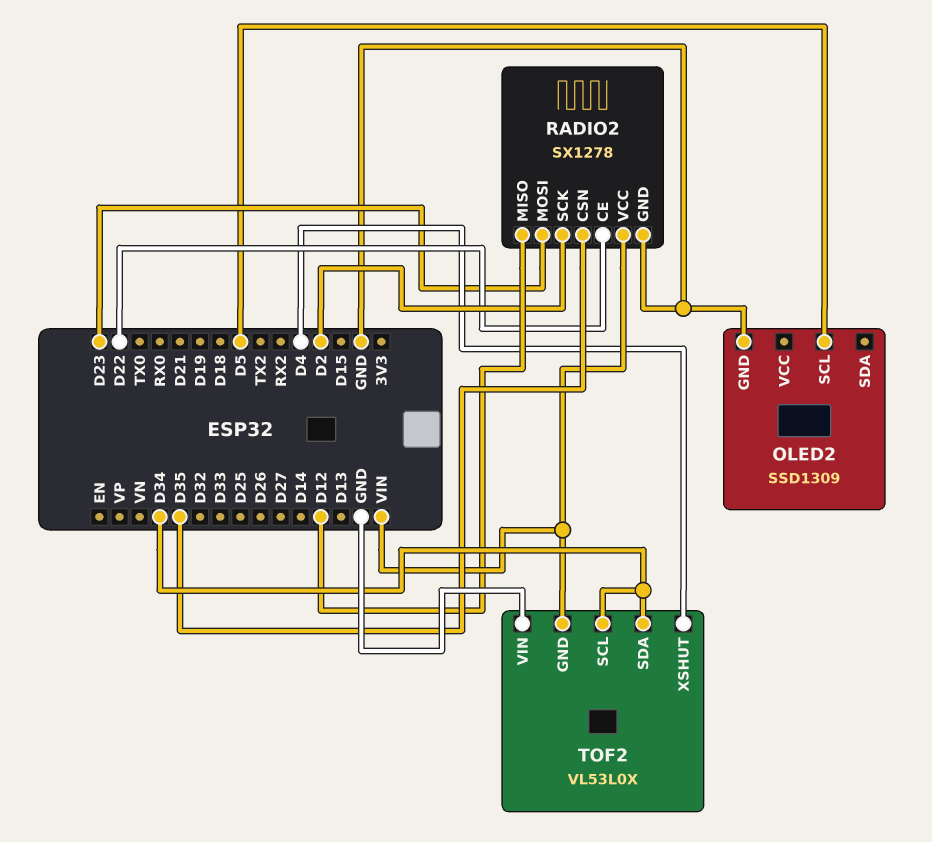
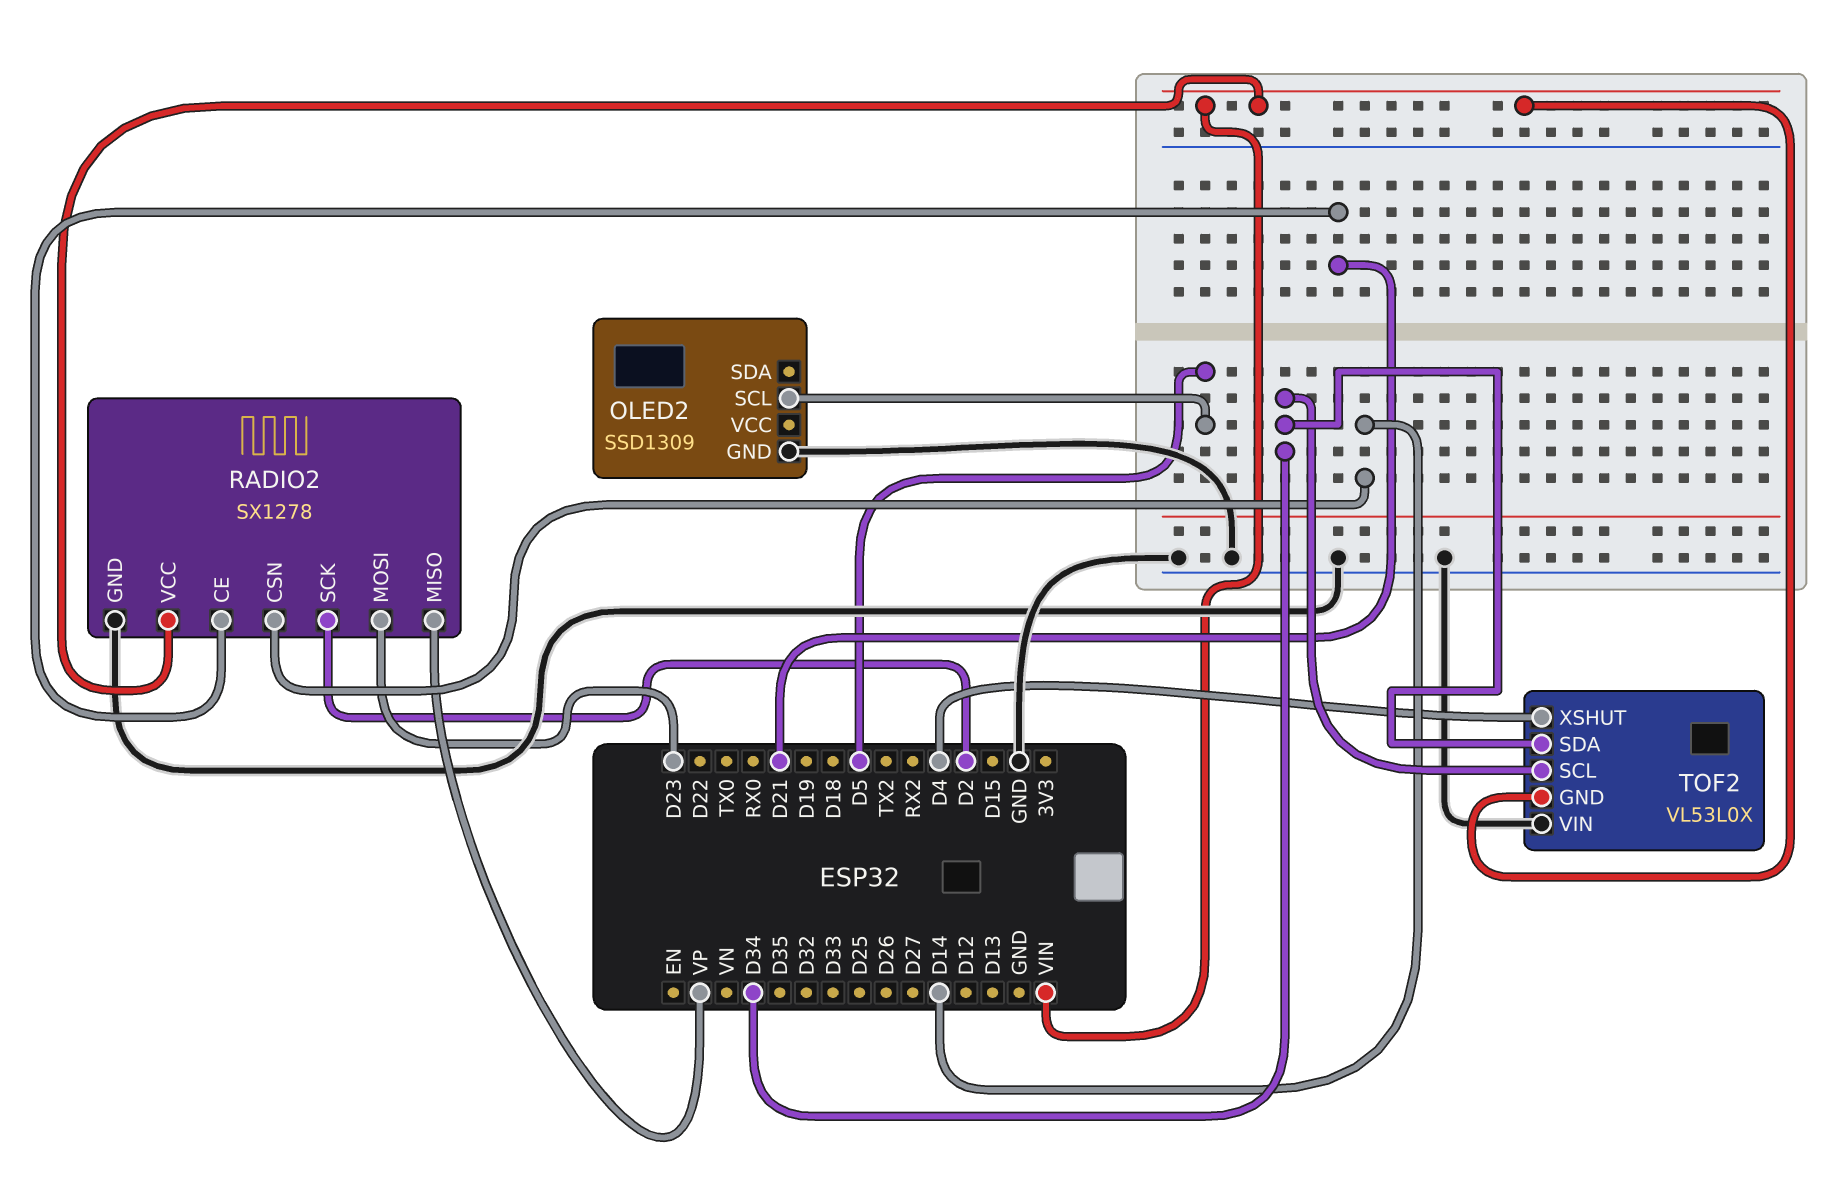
RADIO2 pin CE: D22 -> D21
RADIO2 pin CSN: D35 -> D14
RADIO2 pin MISO: D12 -> VP

